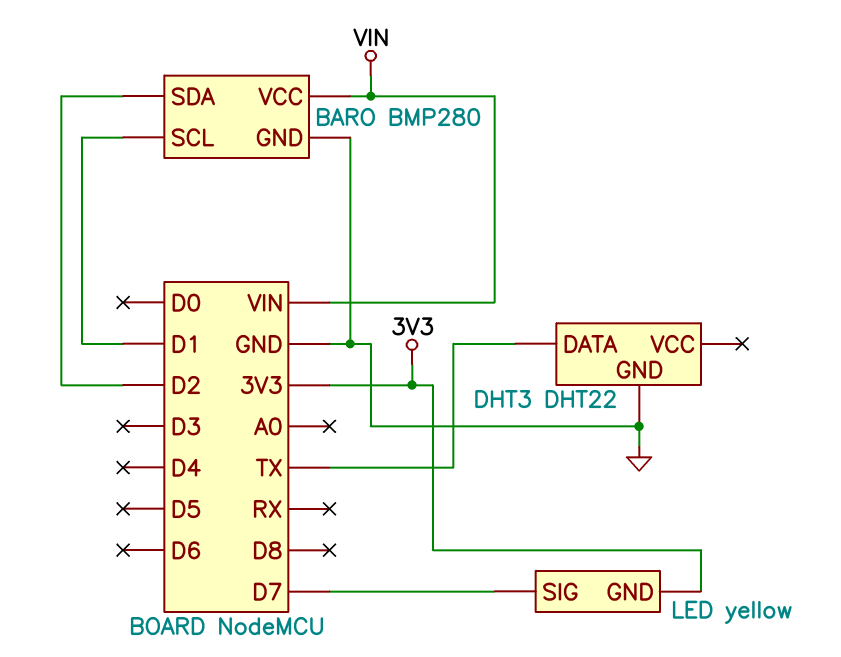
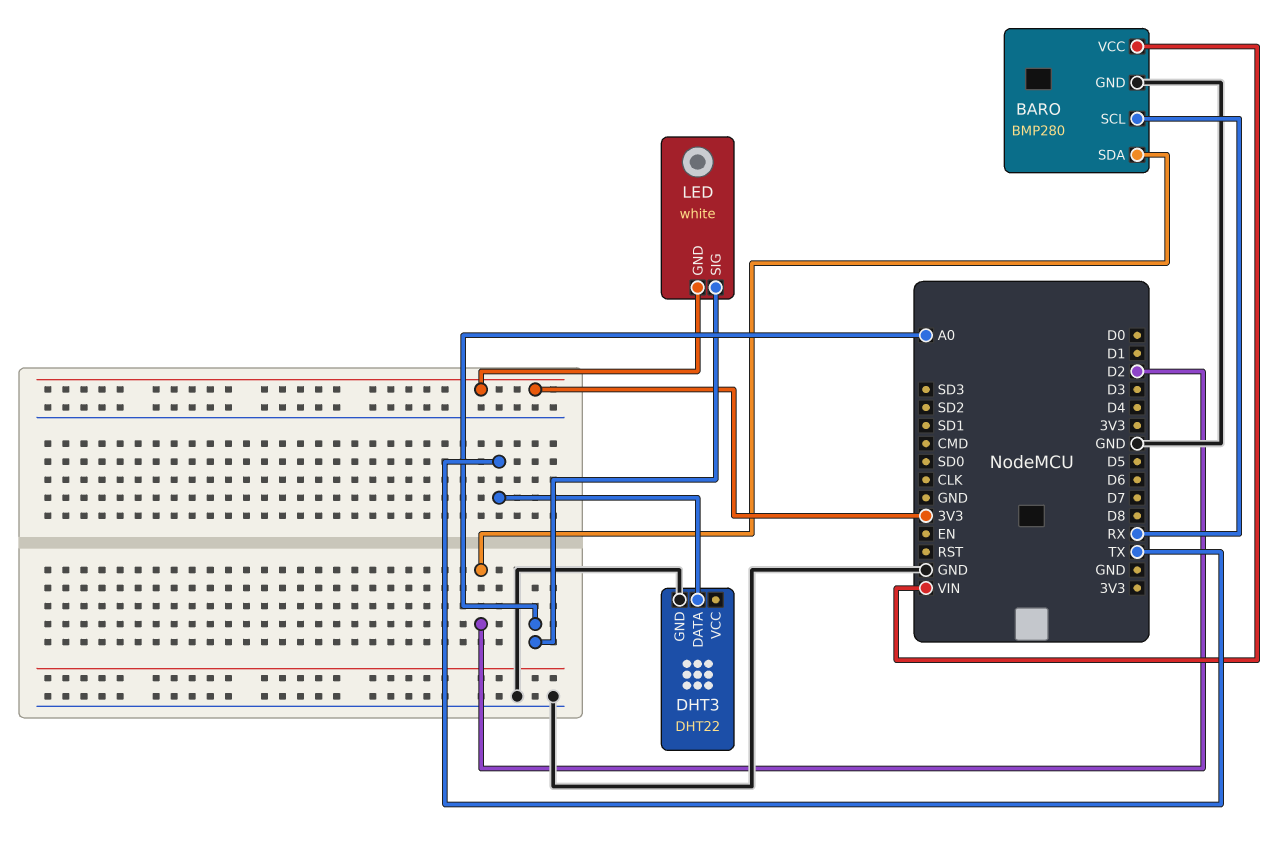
BARO pin SCL: D1 -> RX
LED: yellow -> white
LED pin SIG: D7 -> A0

